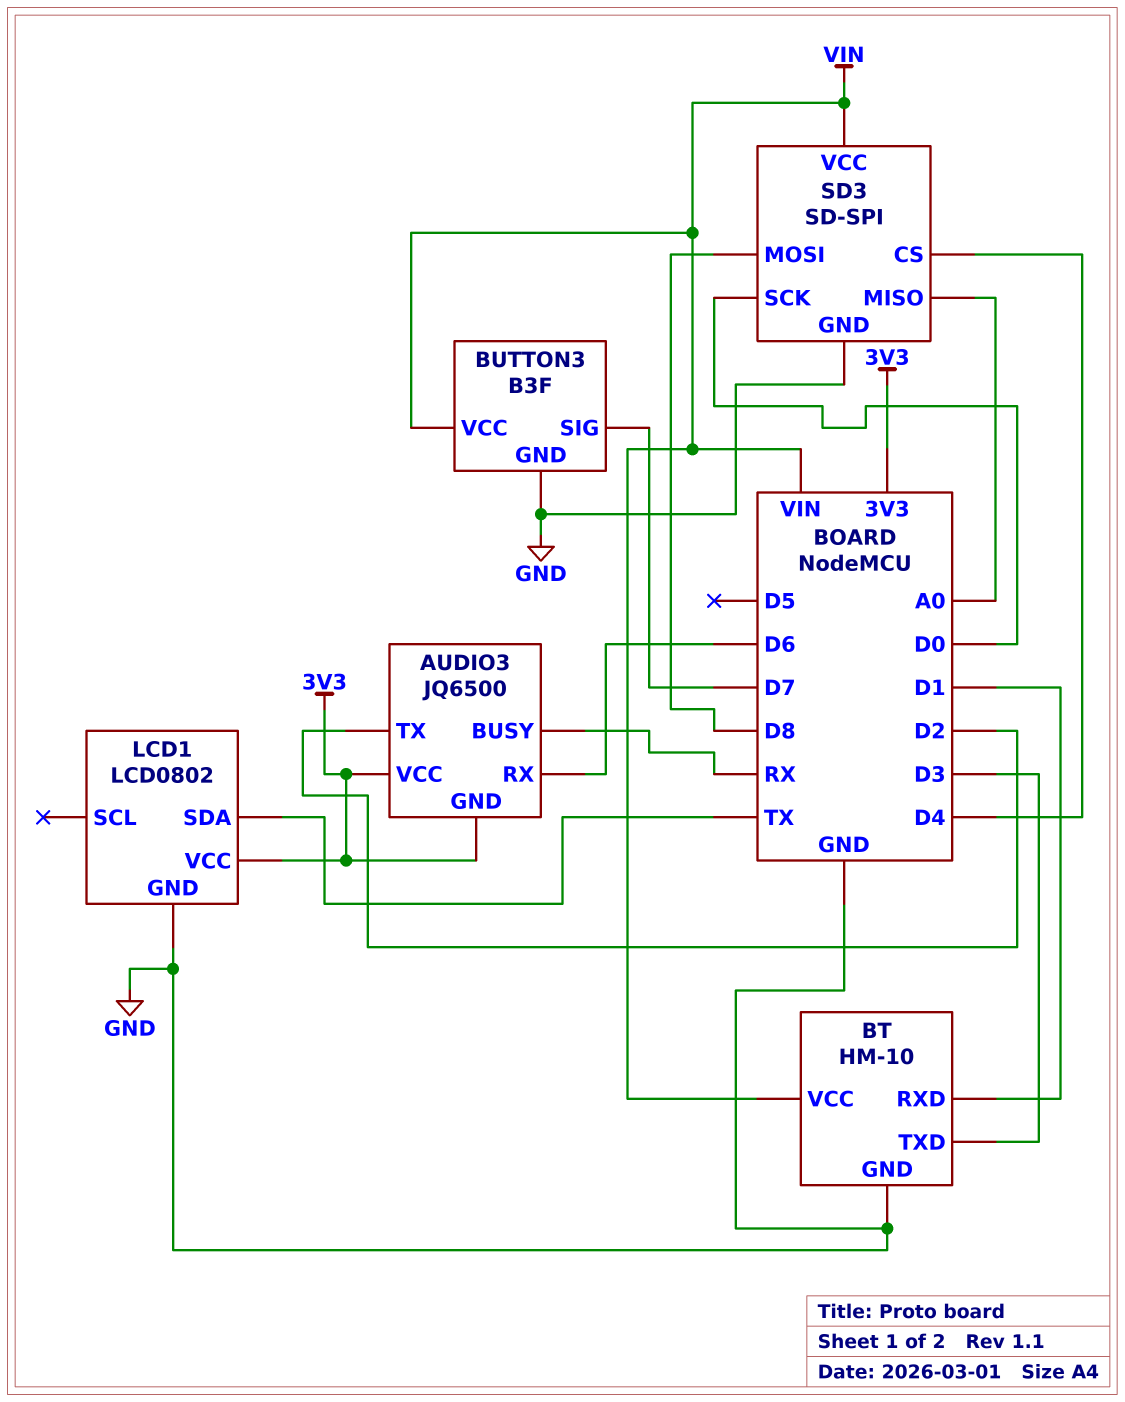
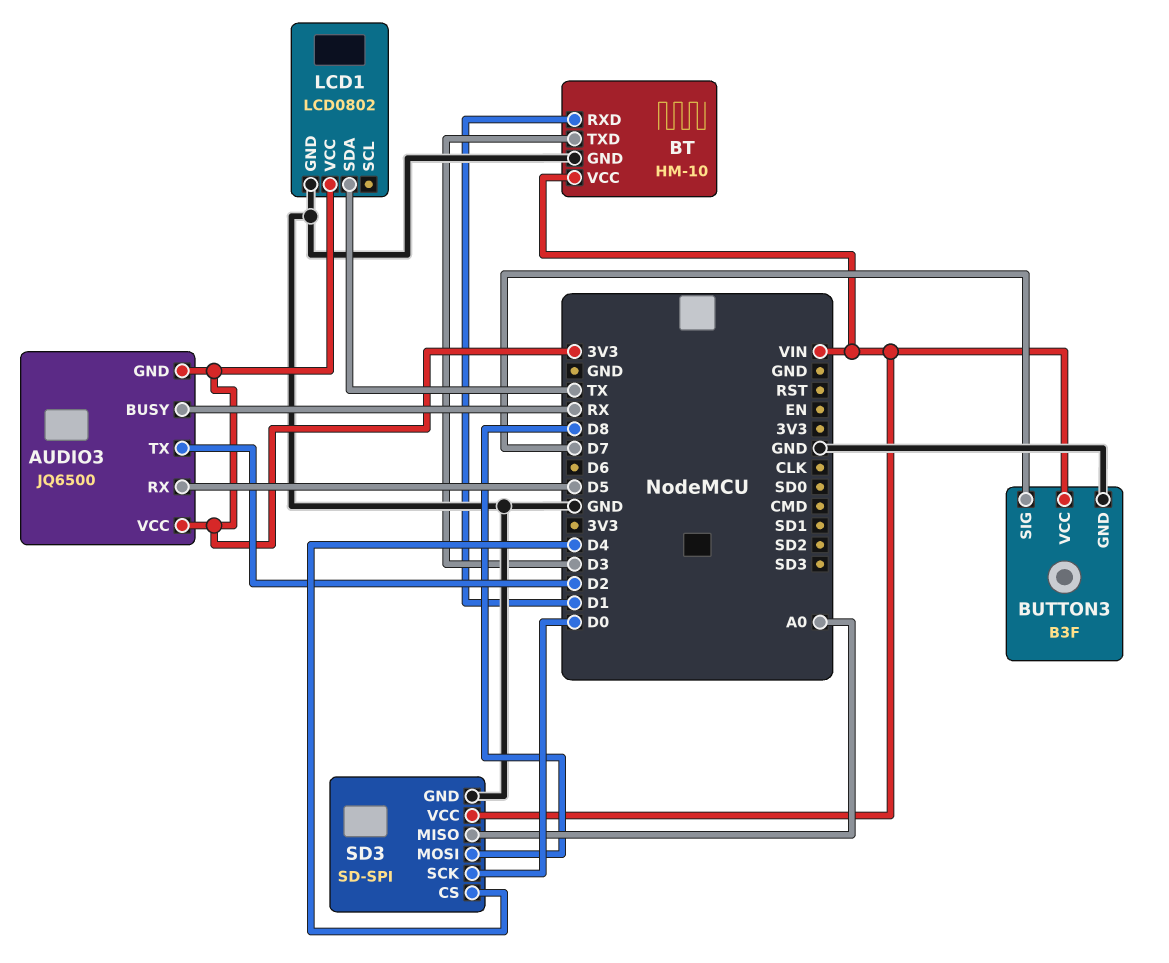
AUDIO3 pin RX: D6 -> D5

